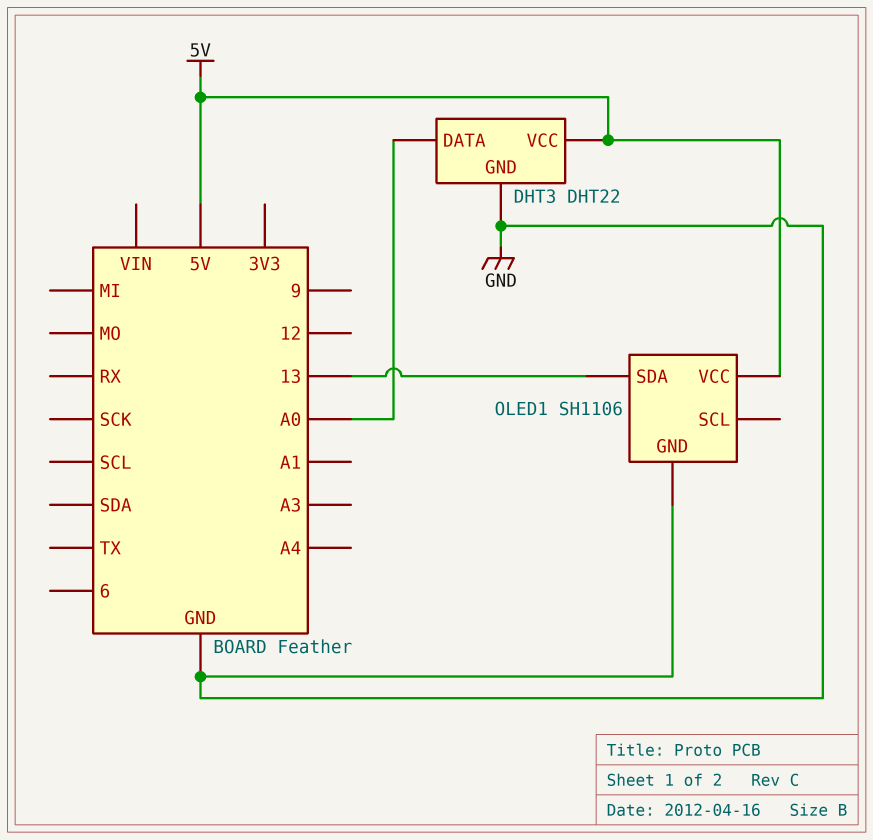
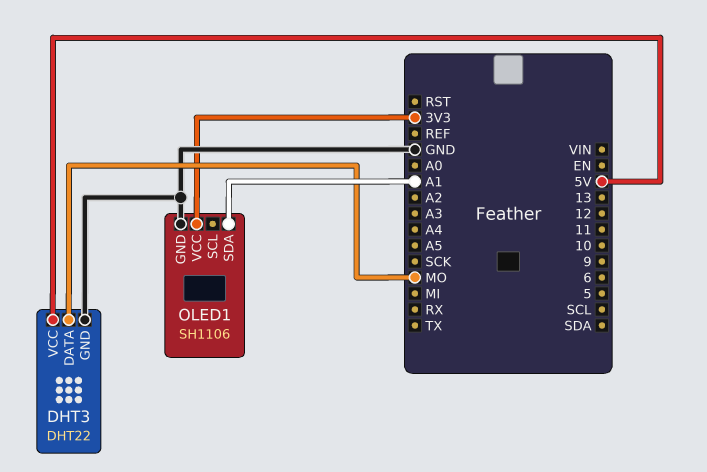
DHT3 pin DATA: A0 -> MO
OLED1 pin SDA: 13 -> A1
OLED1 pin VCC: 5V -> 3V3

